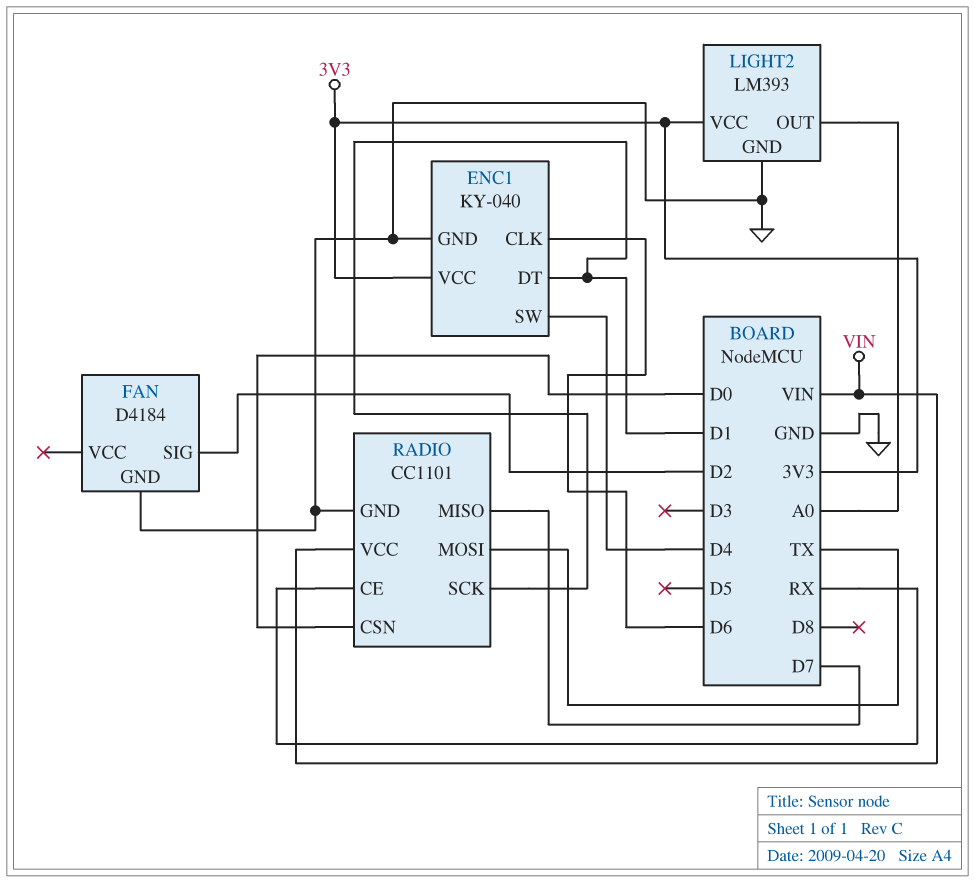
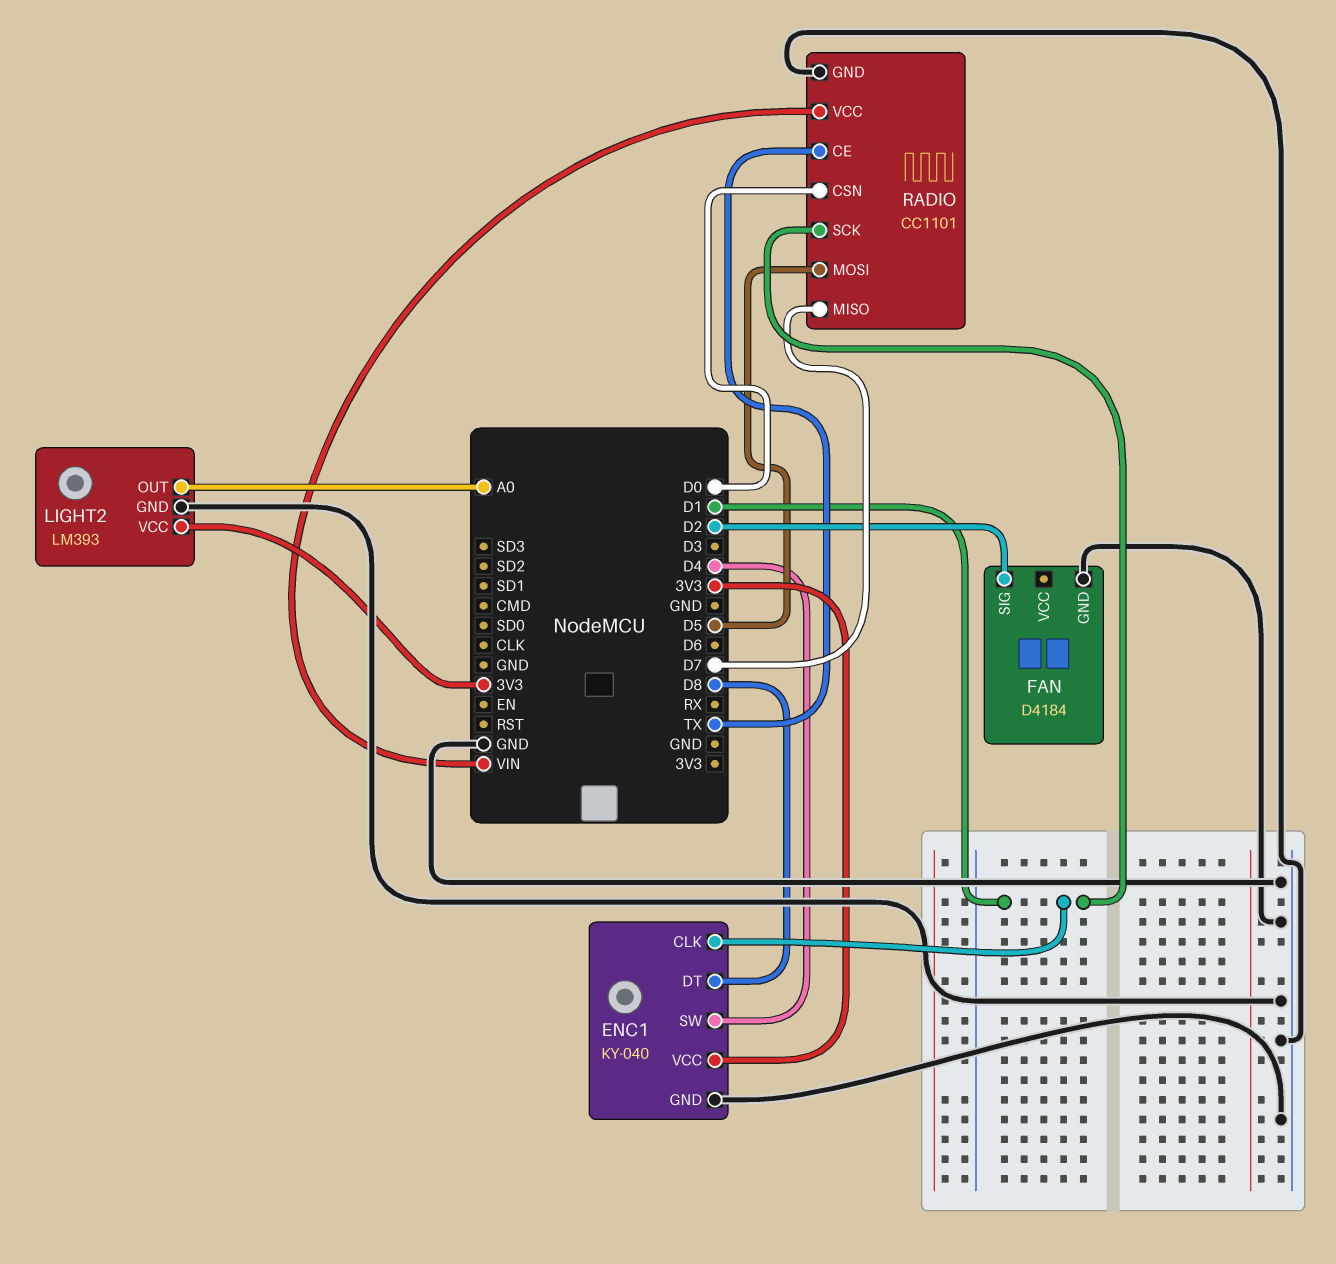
ENC1 pin CLK: D6 -> D1
ENC1 pin DT: D1 -> D8
RADIO pin CE: RX -> TX
RADIO pin MOSI: TX -> D5

